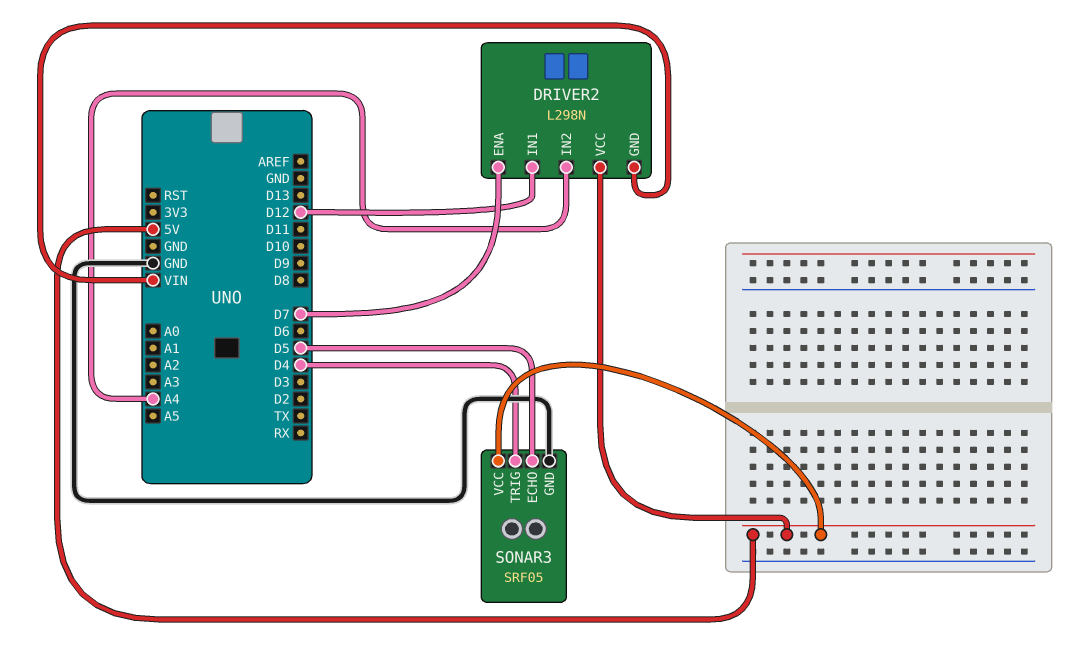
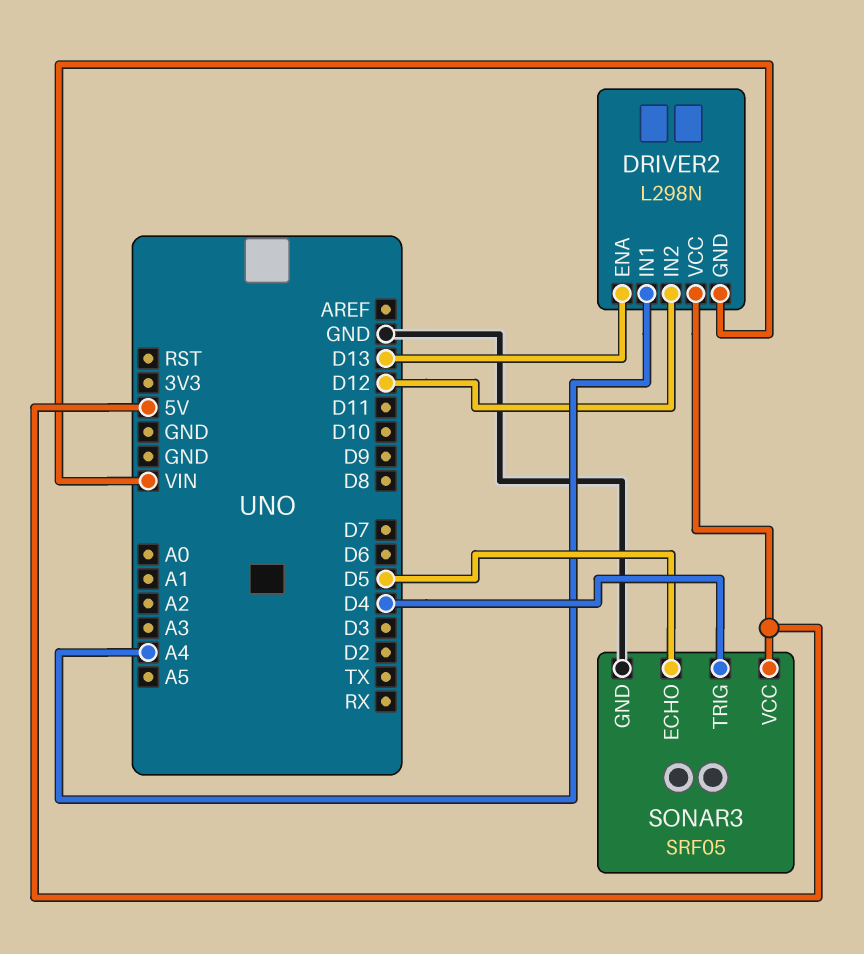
DRIVER2 pin ENA: D7 -> D13
DRIVER2 pin IN1: D12 -> A4
DRIVER2 pin IN2: A4 -> D12

